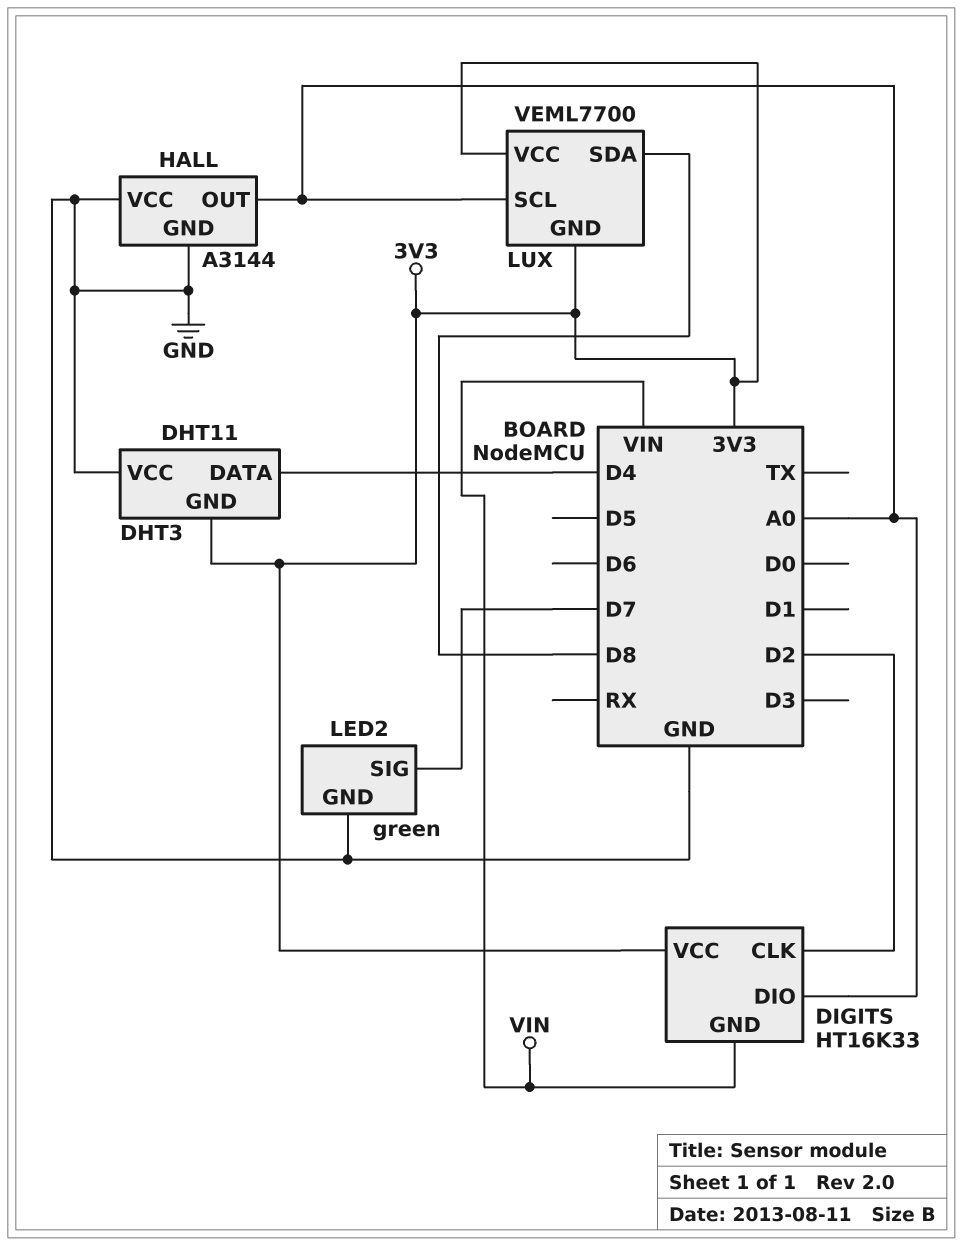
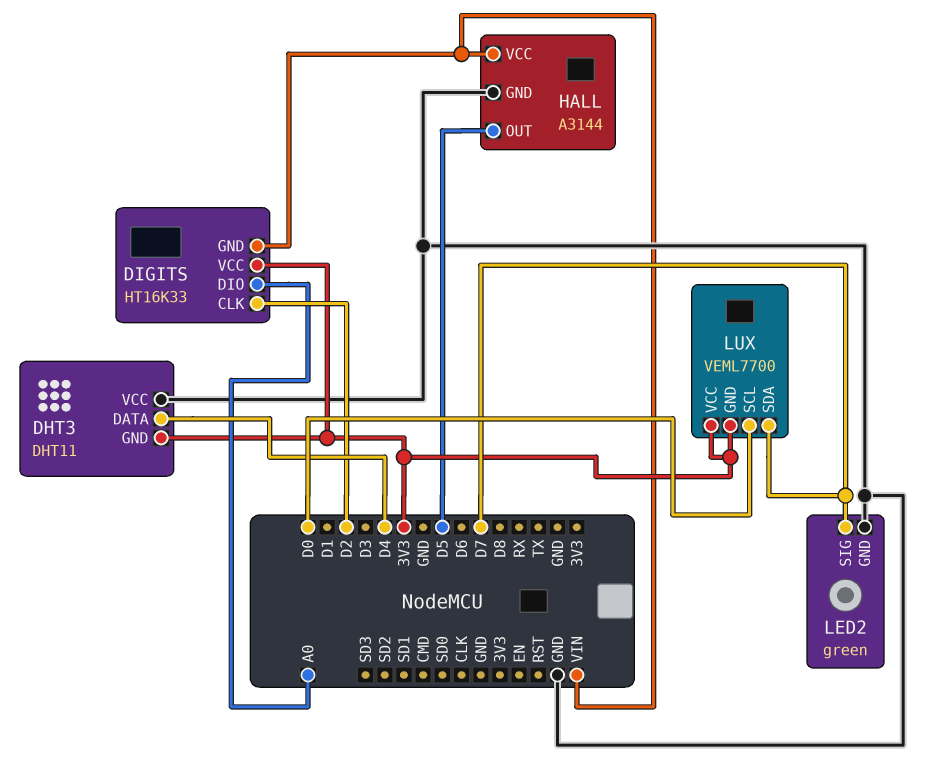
HALL pin OUT: A0 -> D5
HALL pin VCC: GND -> VIN
LUX pin SCL: A0 -> D0
LUX pin SDA: D8 -> D7

